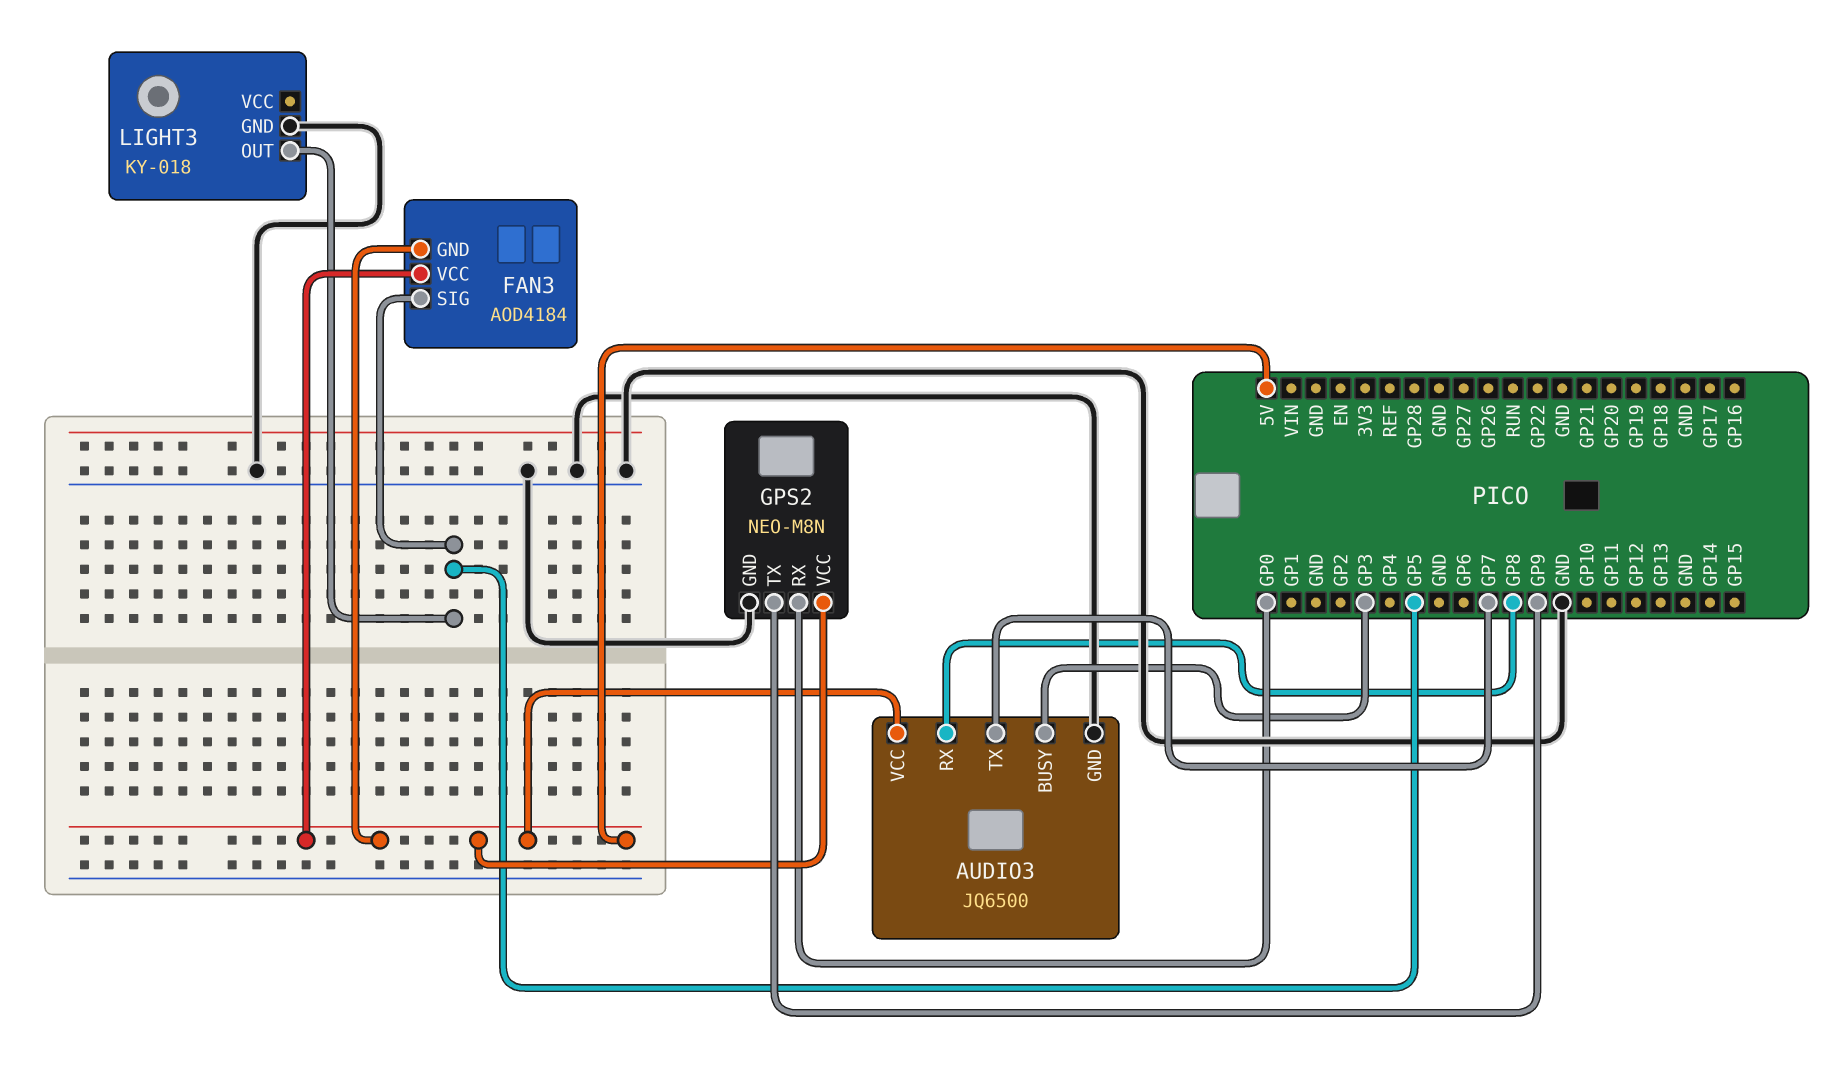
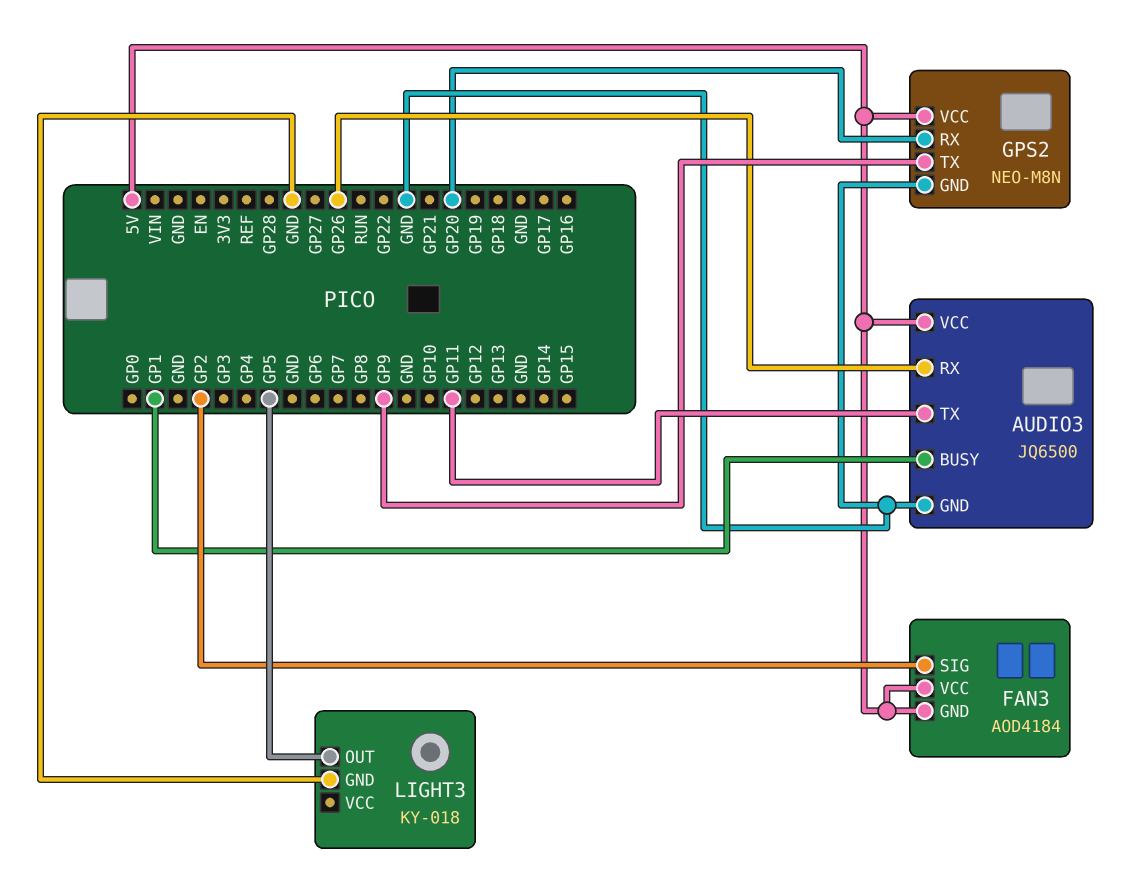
AUDIO3 pin BUSY: GP3 -> GP1
AUDIO3 pin RX: GP8 -> GP26
AUDIO3 pin TX: GP7 -> GP11
FAN3 pin SIG: GP5 -> GP2
GPS2 pin RX: GP0 -> GP20

